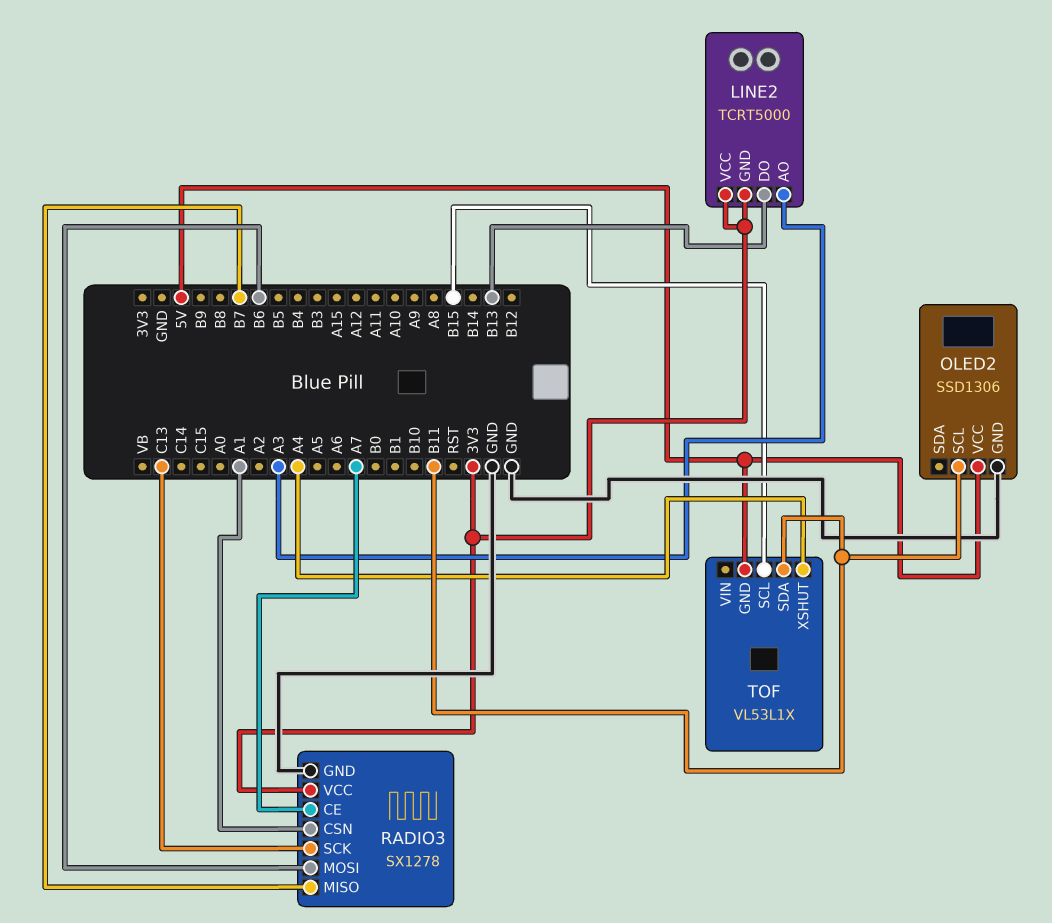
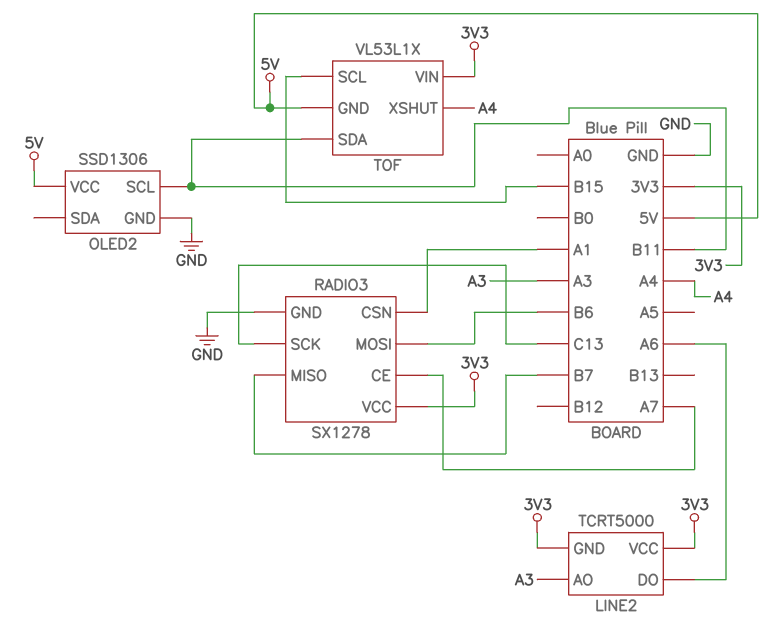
LINE2 pin DO: B13 -> A6
TOF pin VIN: none -> 3V3

